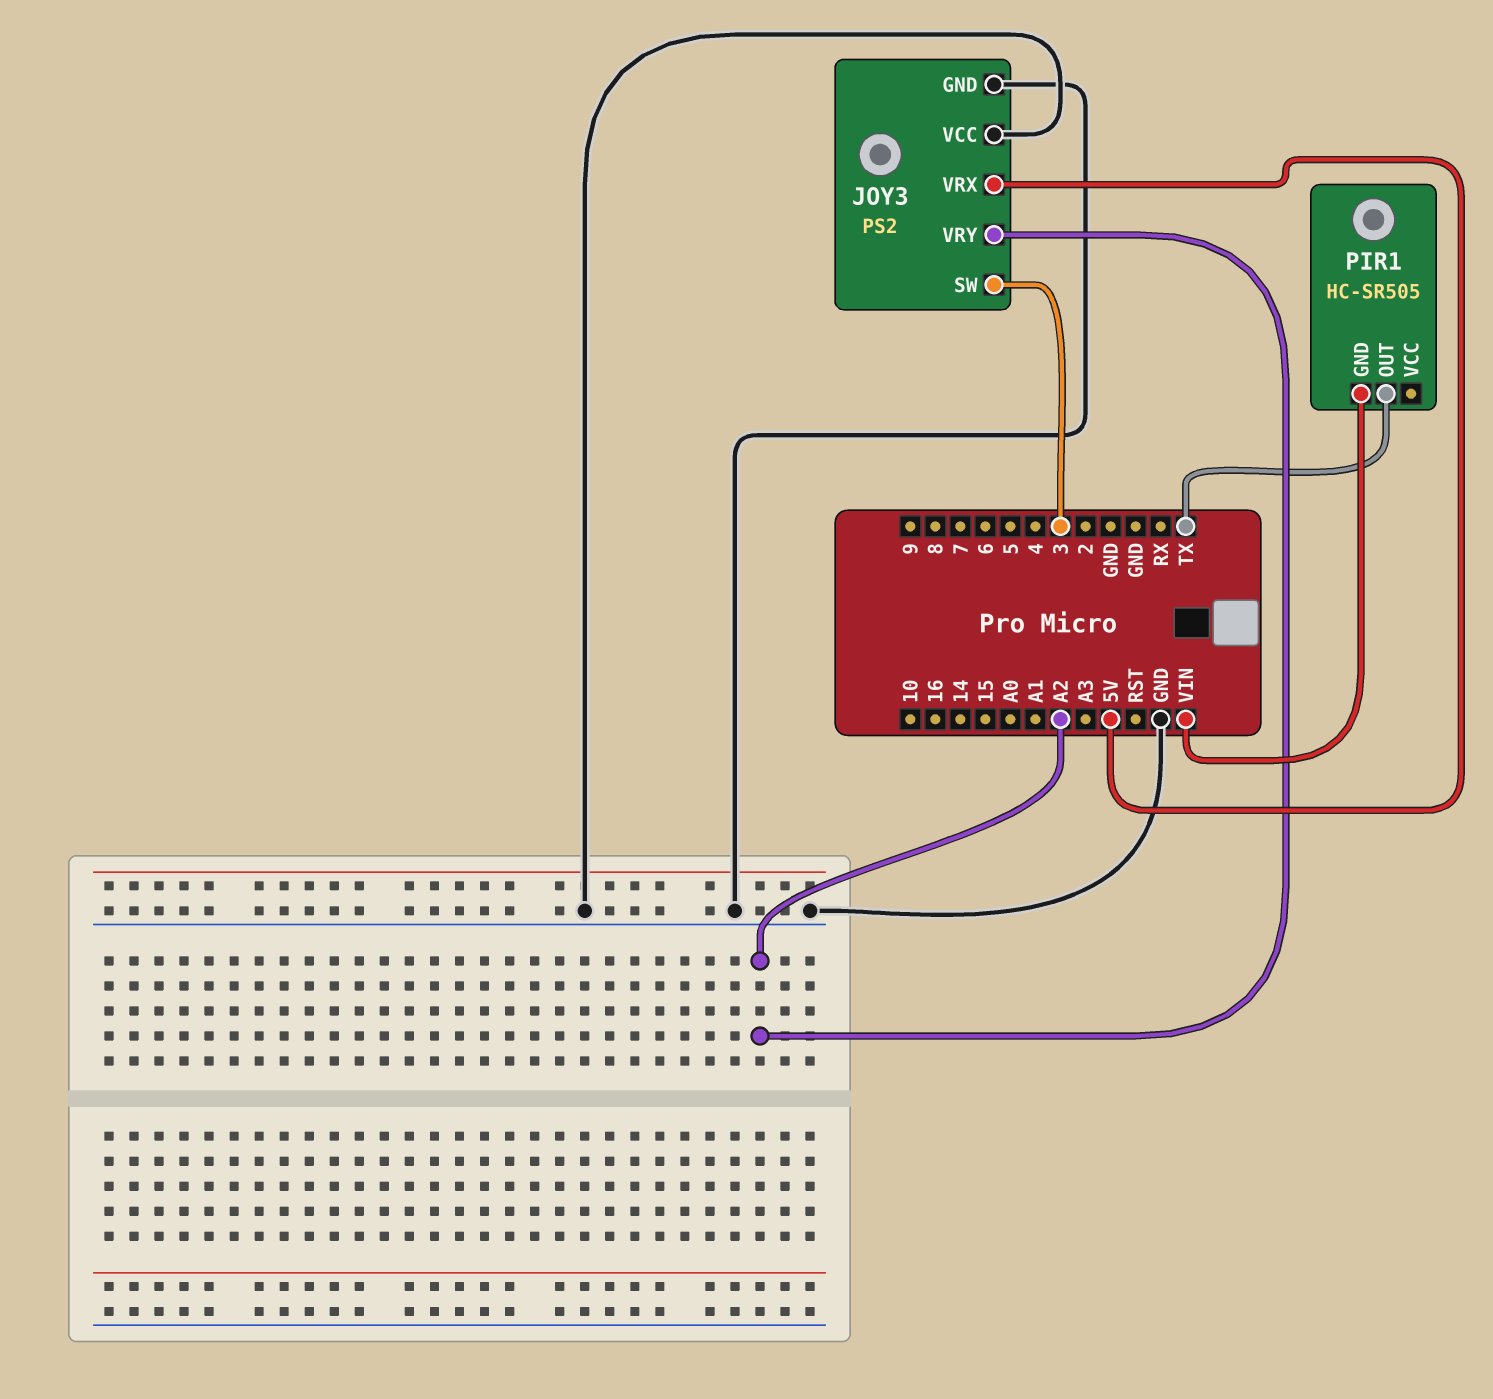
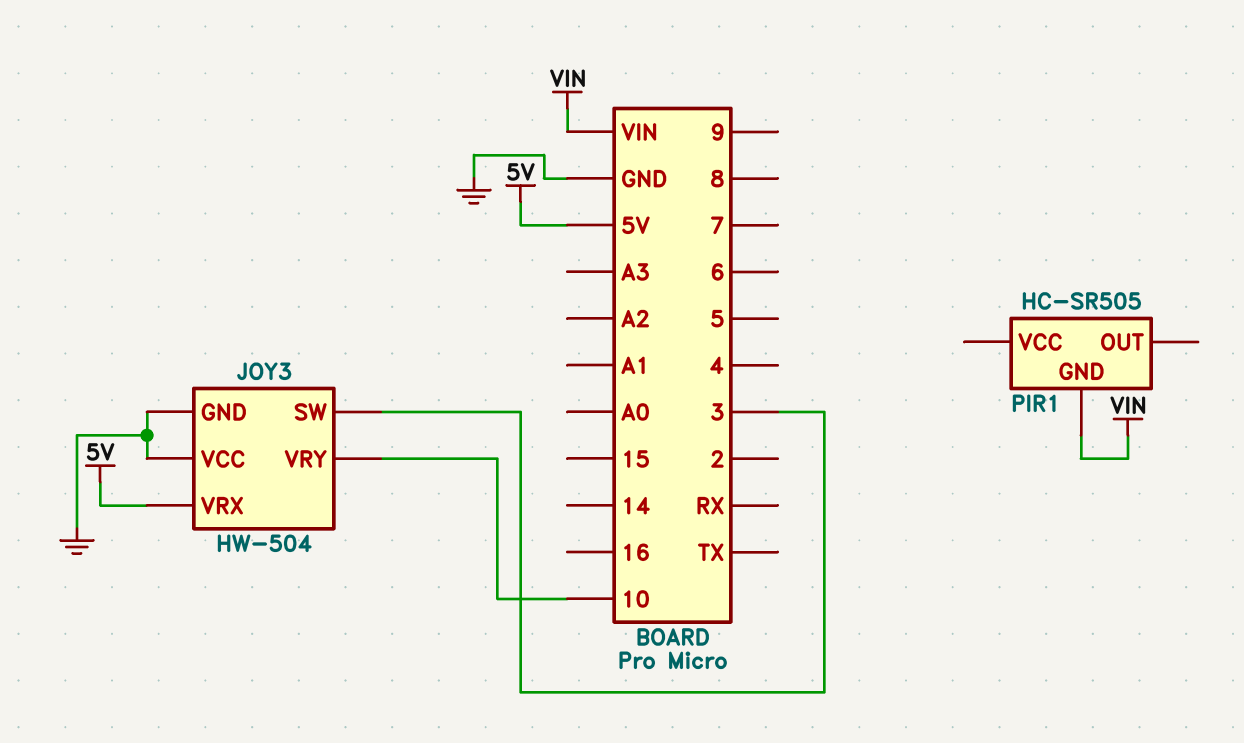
JOY3: PS2 -> HW-504
JOY3 pin VRY: A2 -> 10
PIR1 pin OUT: TX -> none

